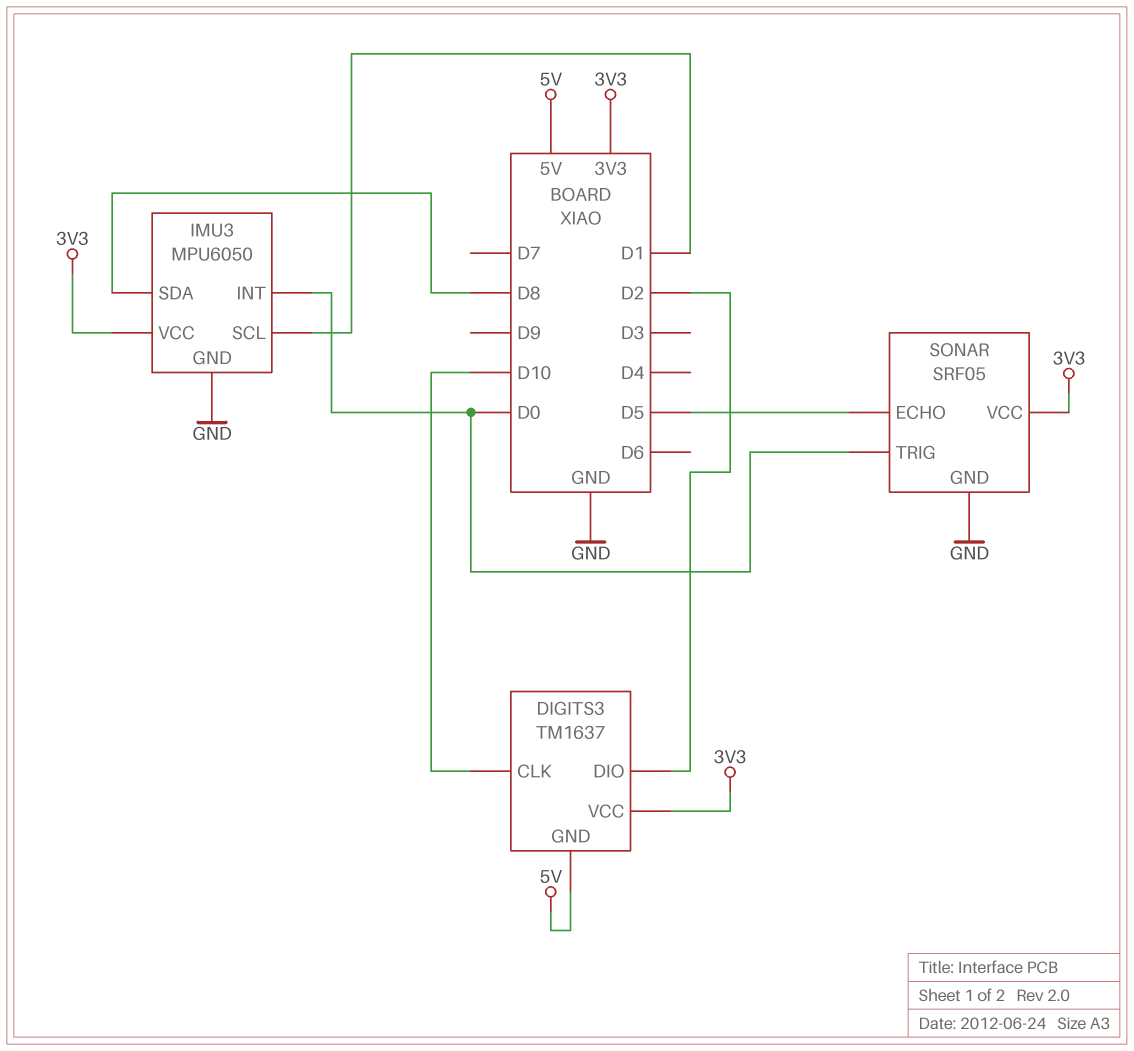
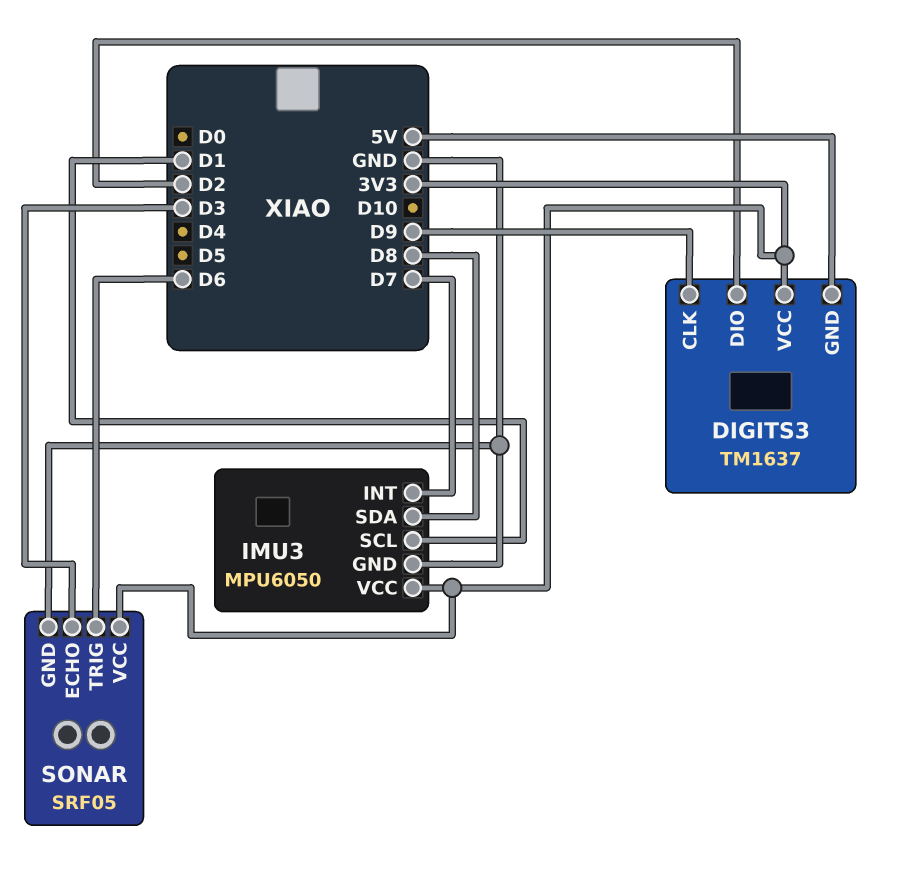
DIGITS3 pin CLK: D10 -> D9
IMU3 pin INT: D0 -> D7
SONAR pin ECHO: D5 -> D3
SONAR pin TRIG: D0 -> D6

